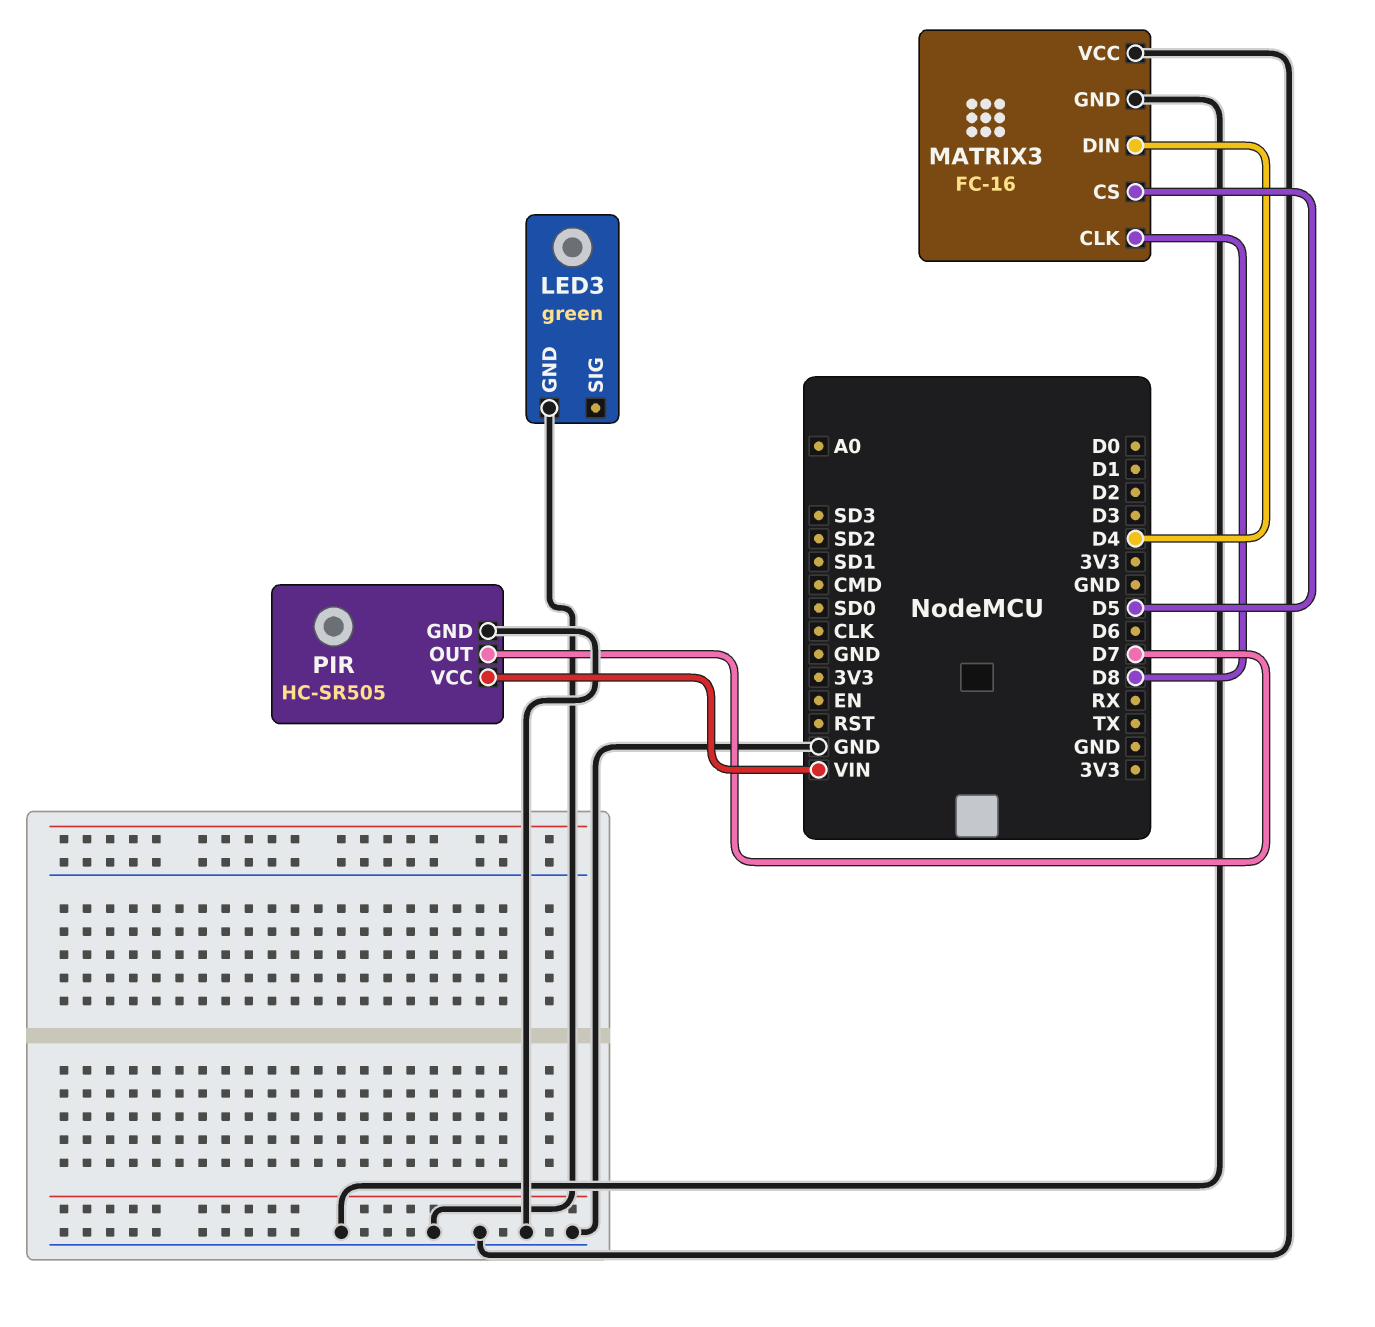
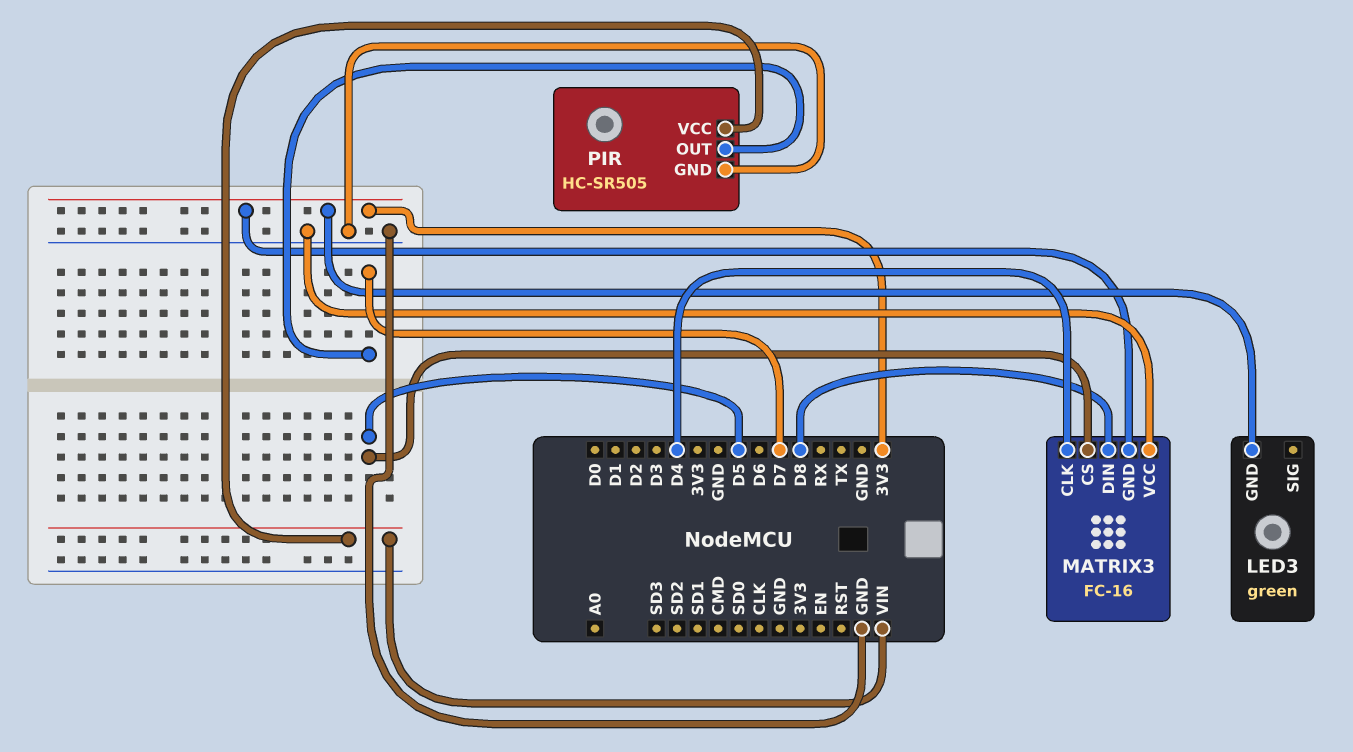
LED3 pin GND: GND -> 3V3
MATRIX3 pin CLK: D8 -> D4
MATRIX3 pin DIN: D4 -> D8
MATRIX3 pin GND: GND -> 3V3

